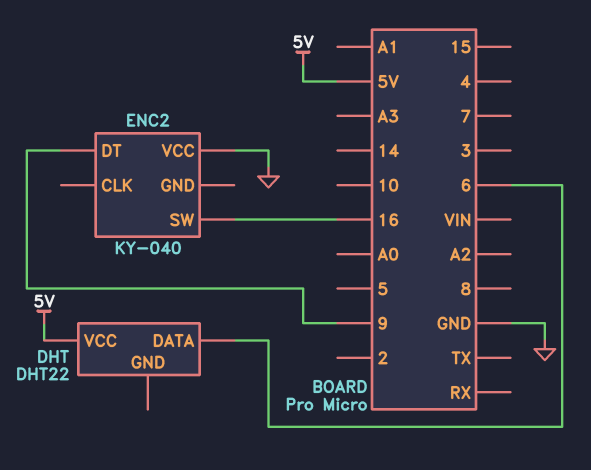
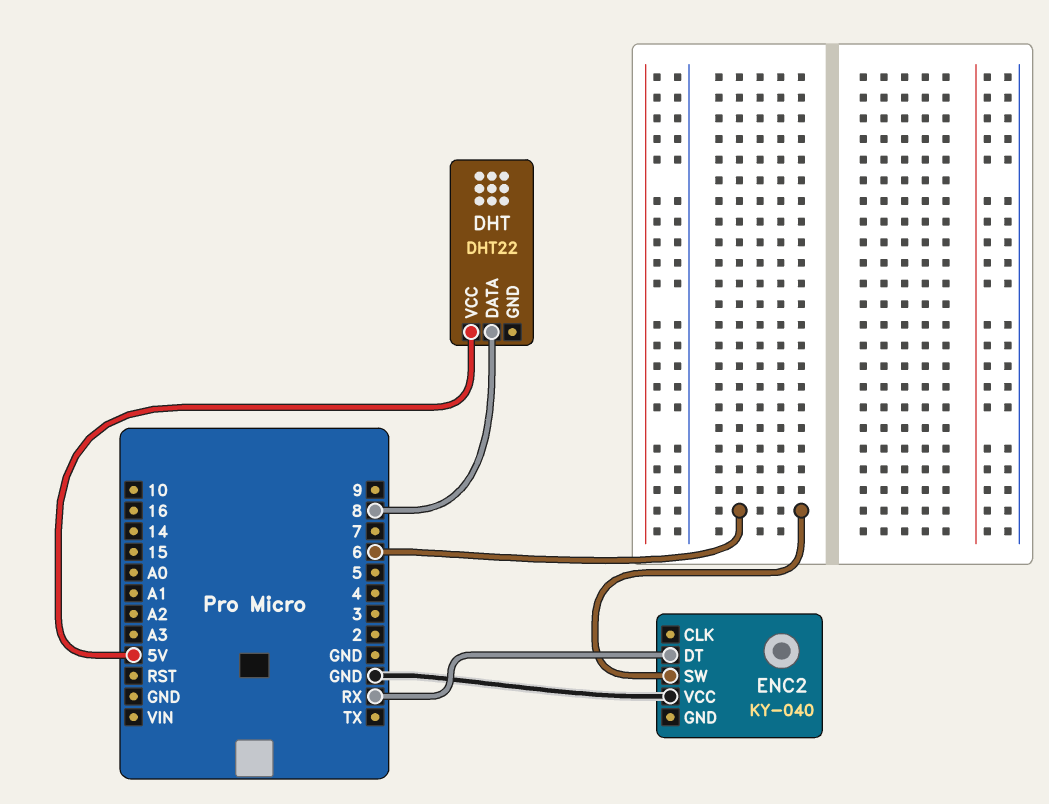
DHT pin DATA: 6 -> 8
ENC2 pin DT: 9 -> RX
ENC2 pin SW: 16 -> 6

